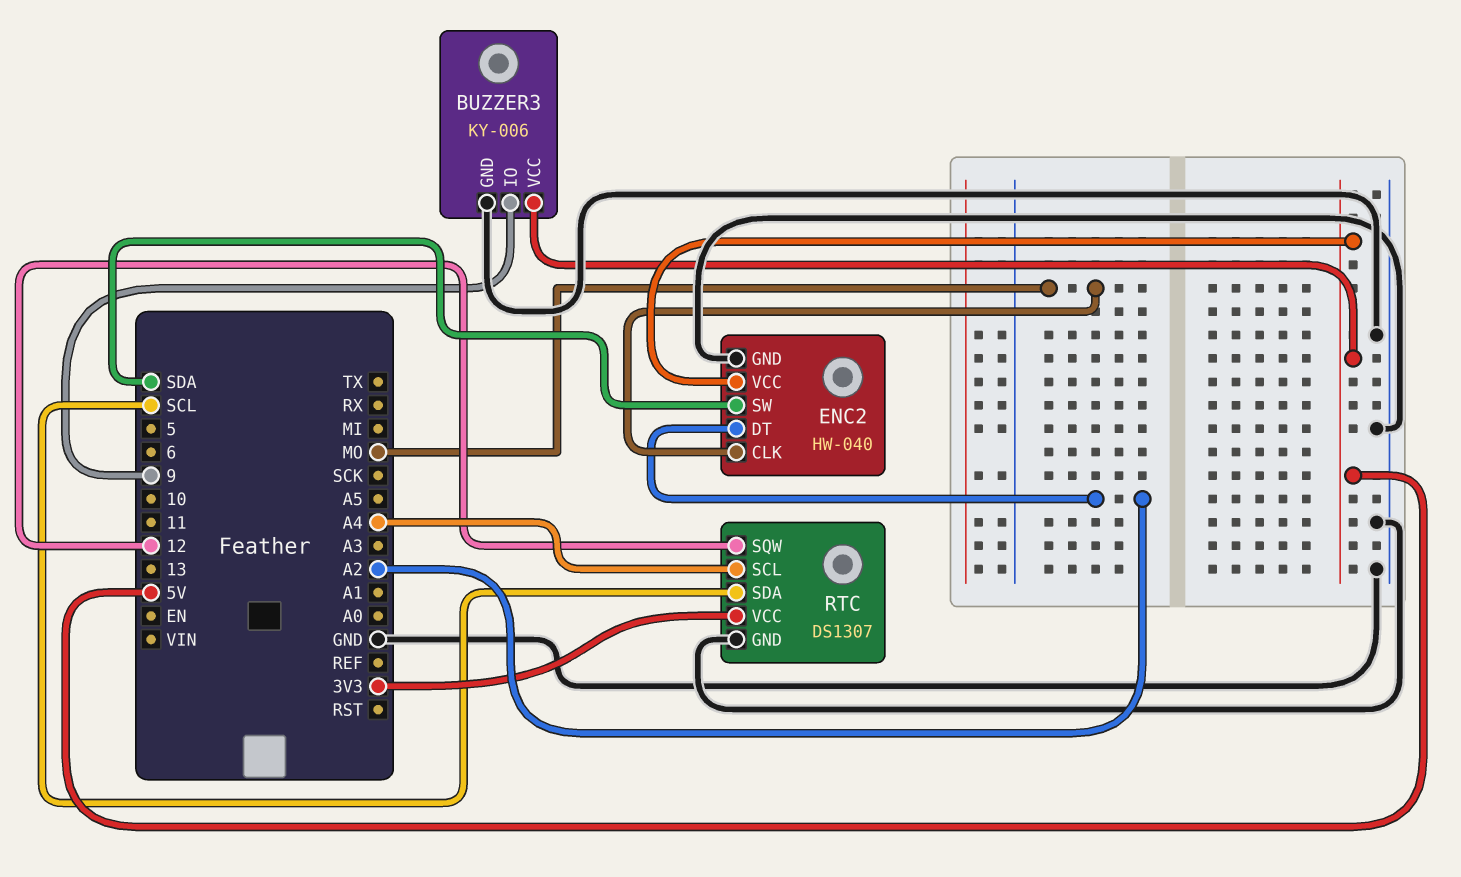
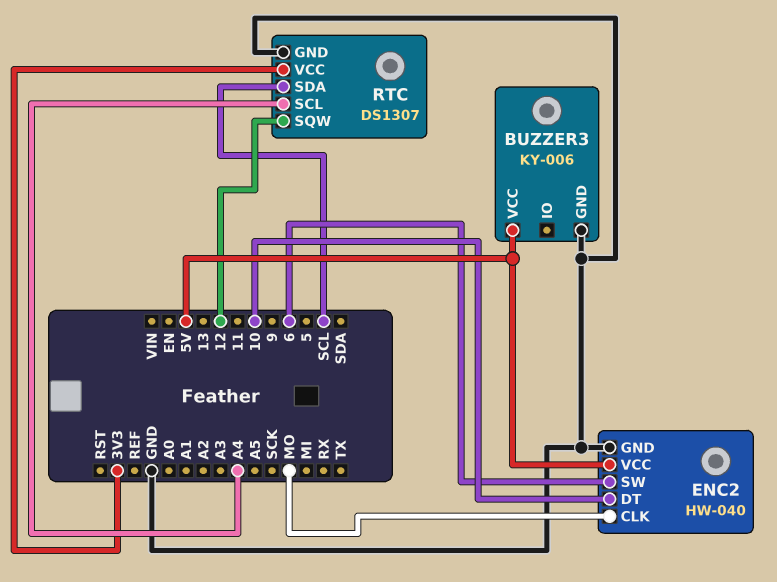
BUZZER3 pin IO: 9 -> none
ENC2 pin DT: A2 -> 10
ENC2 pin SW: SDA -> 6

